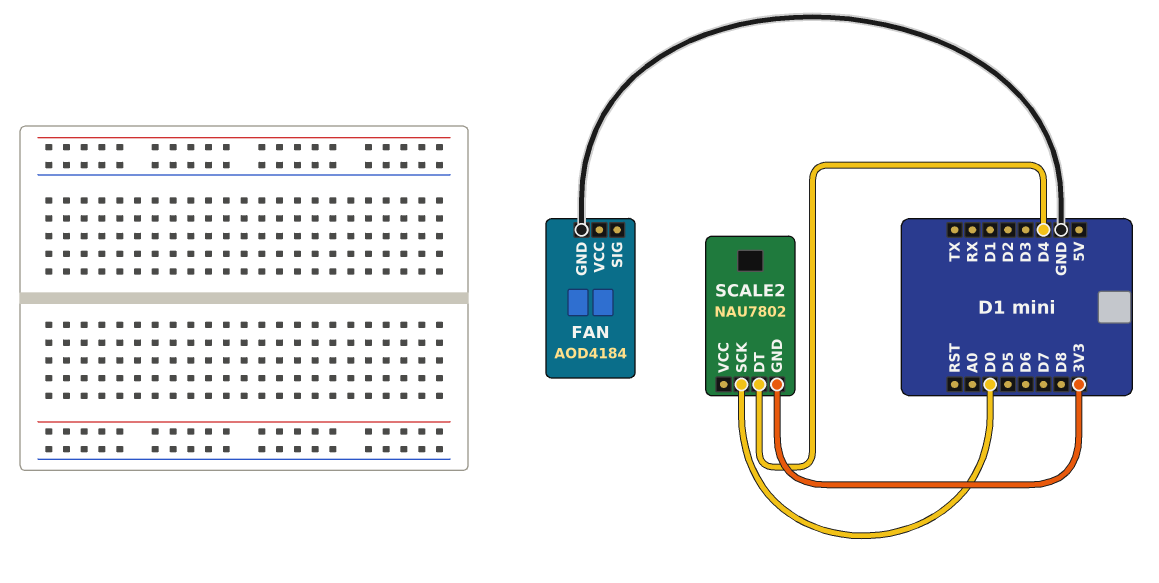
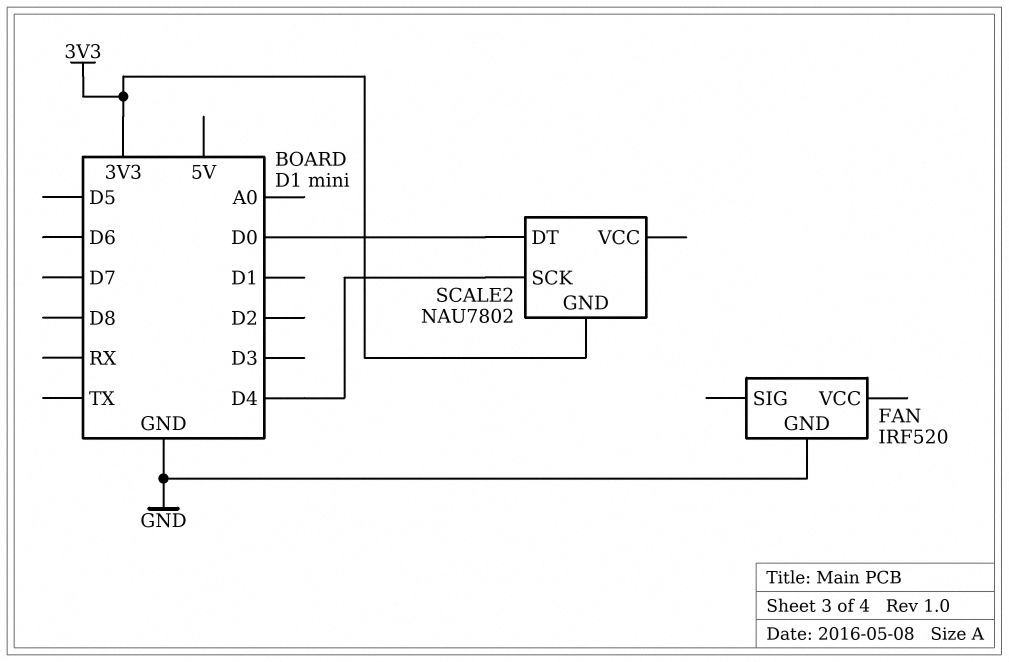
FAN: AOD4184 -> IRF520
SCALE2 pin DT: D4 -> D0
SCALE2 pin SCK: D0 -> D4

